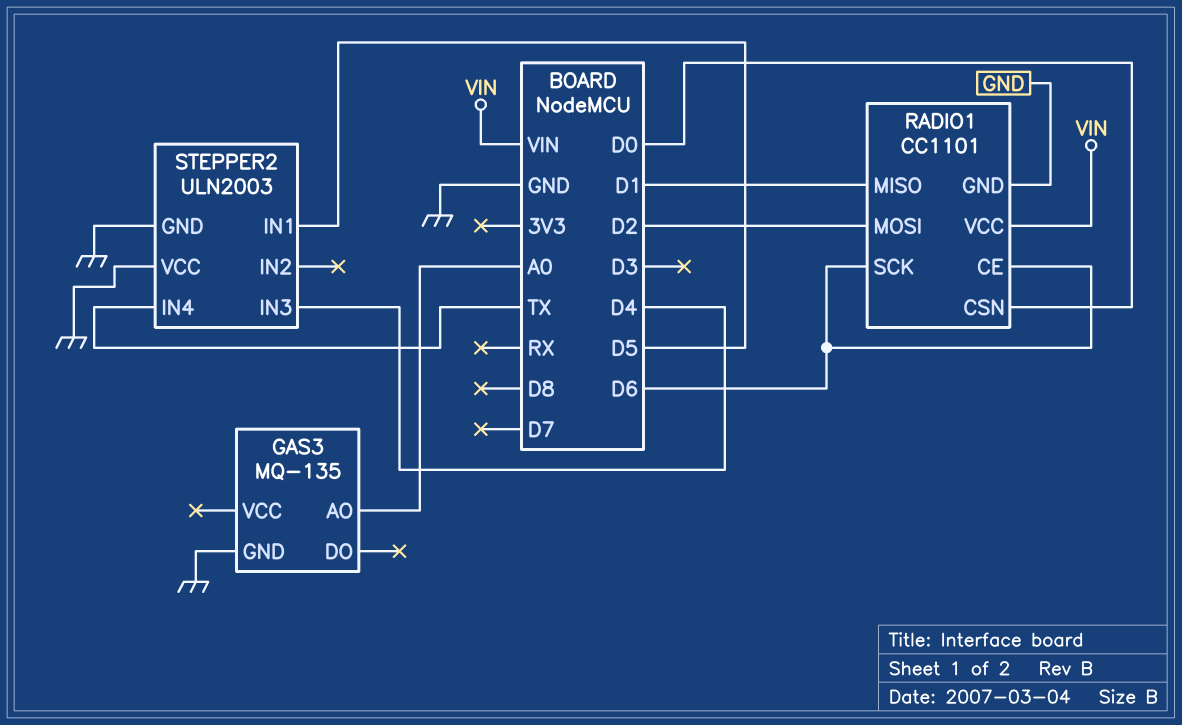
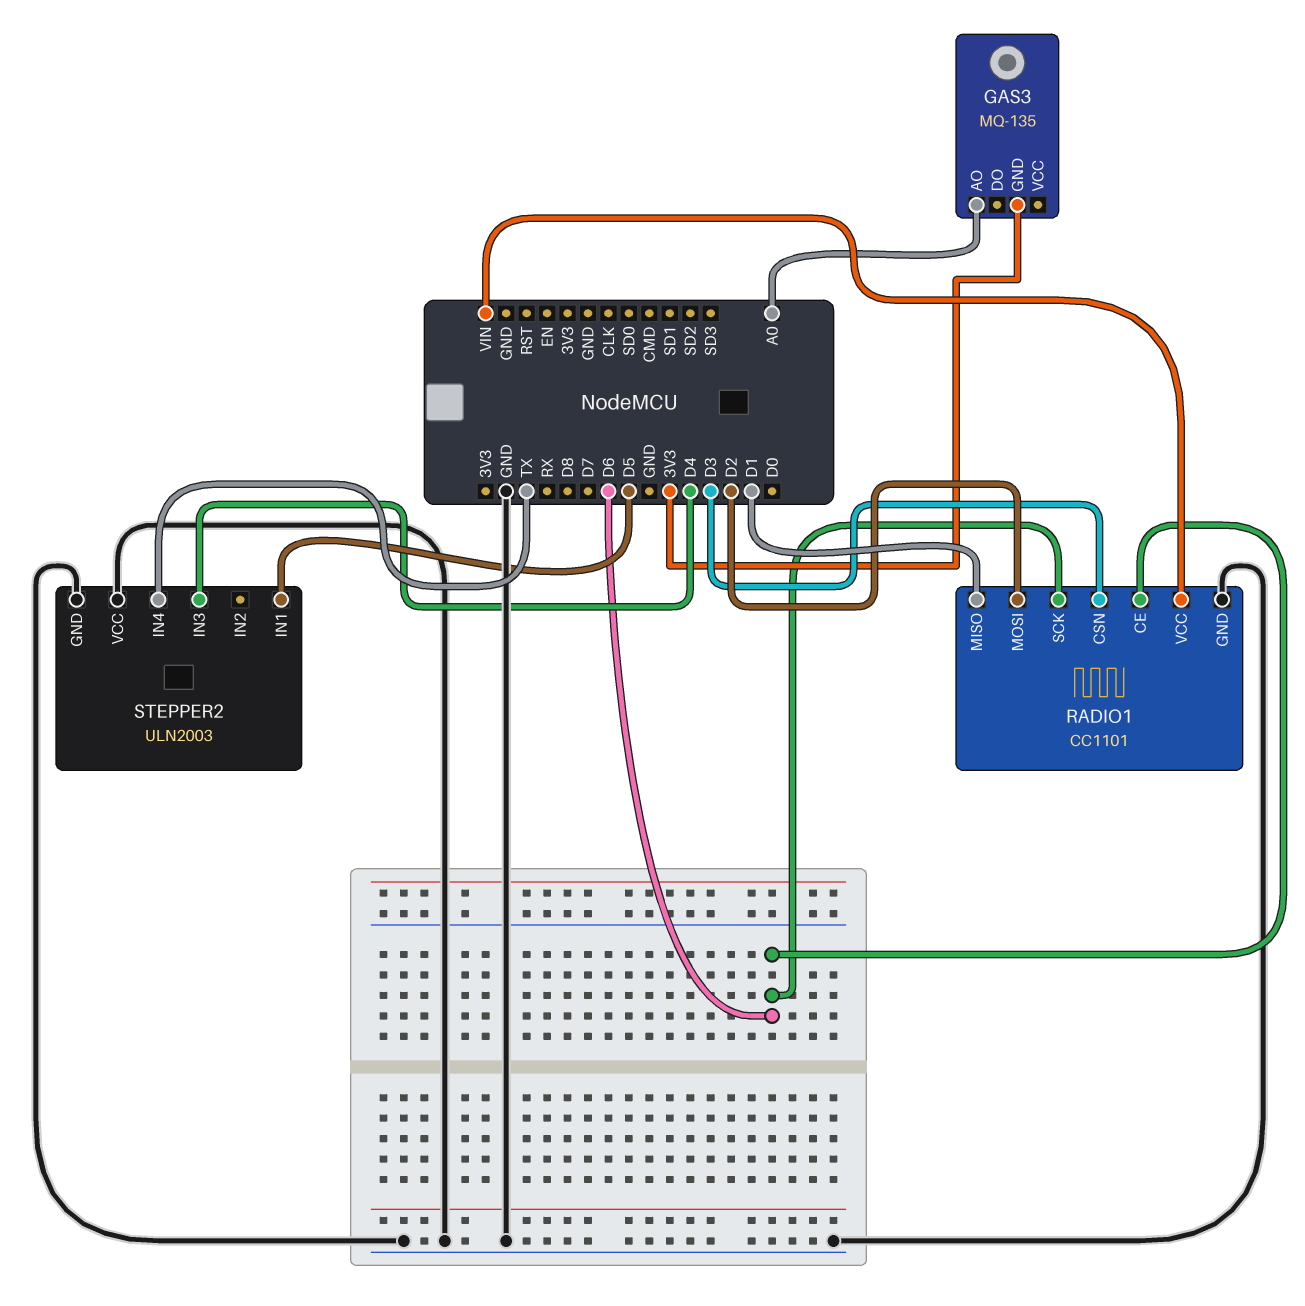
GAS3 pin GND: GND -> 3V3
RADIO1 pin CSN: D0 -> D3

